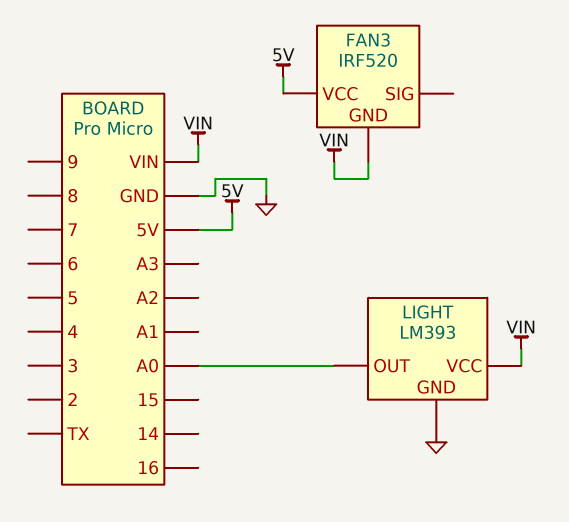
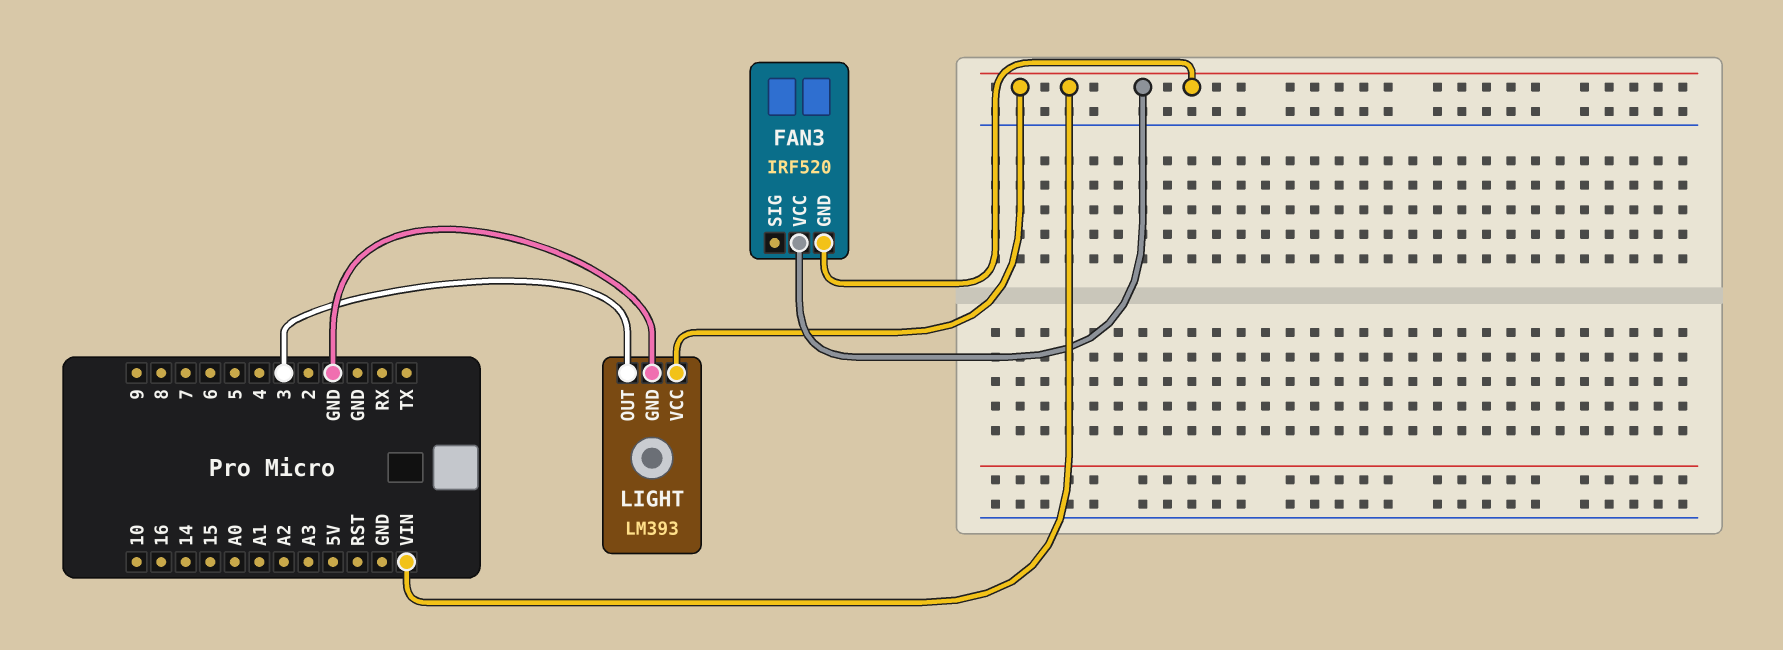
FAN3 pin VCC: 5V -> VIN
LIGHT pin OUT: A0 -> 3

